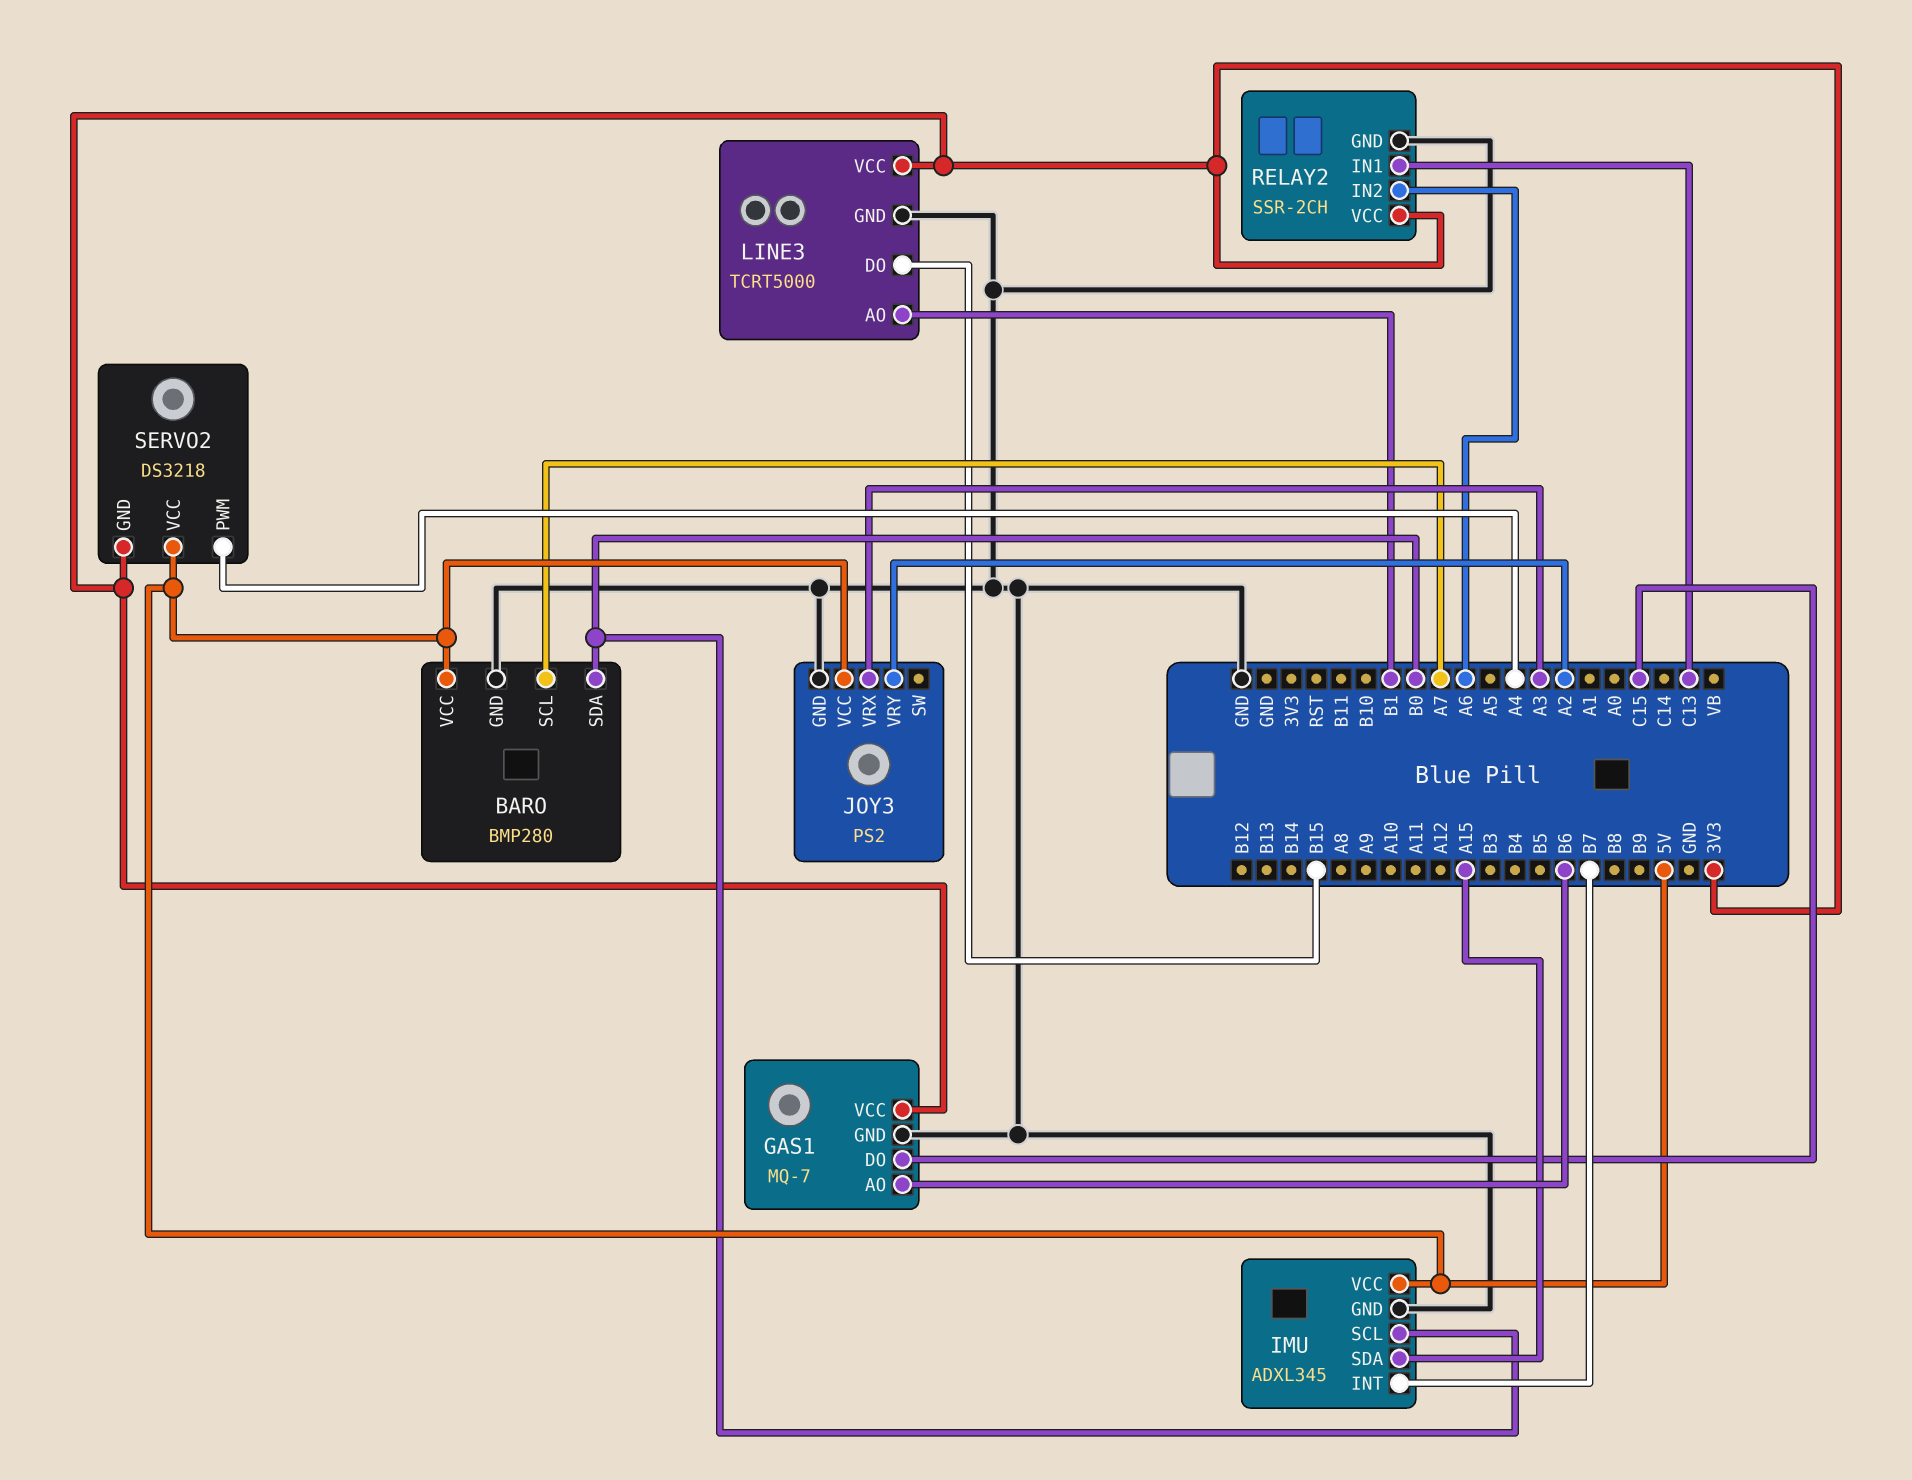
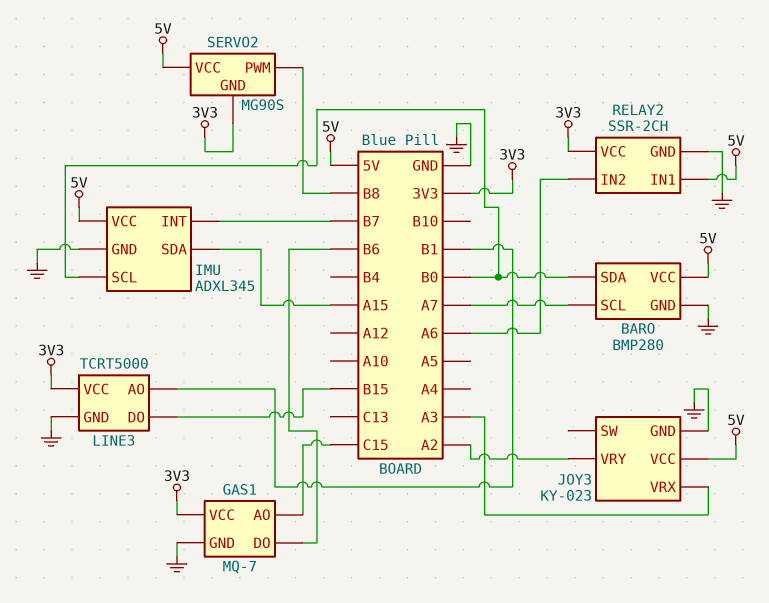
GAS1 pin AO: B6 -> C15
GAS1 pin DO: C15 -> B6
JOY3: PS2 -> KY-023
RELAY2 pin IN1: C13 -> 5V
SERVO2: DS3218 -> MG90S
SERVO2 pin PWM: A4 -> B8

